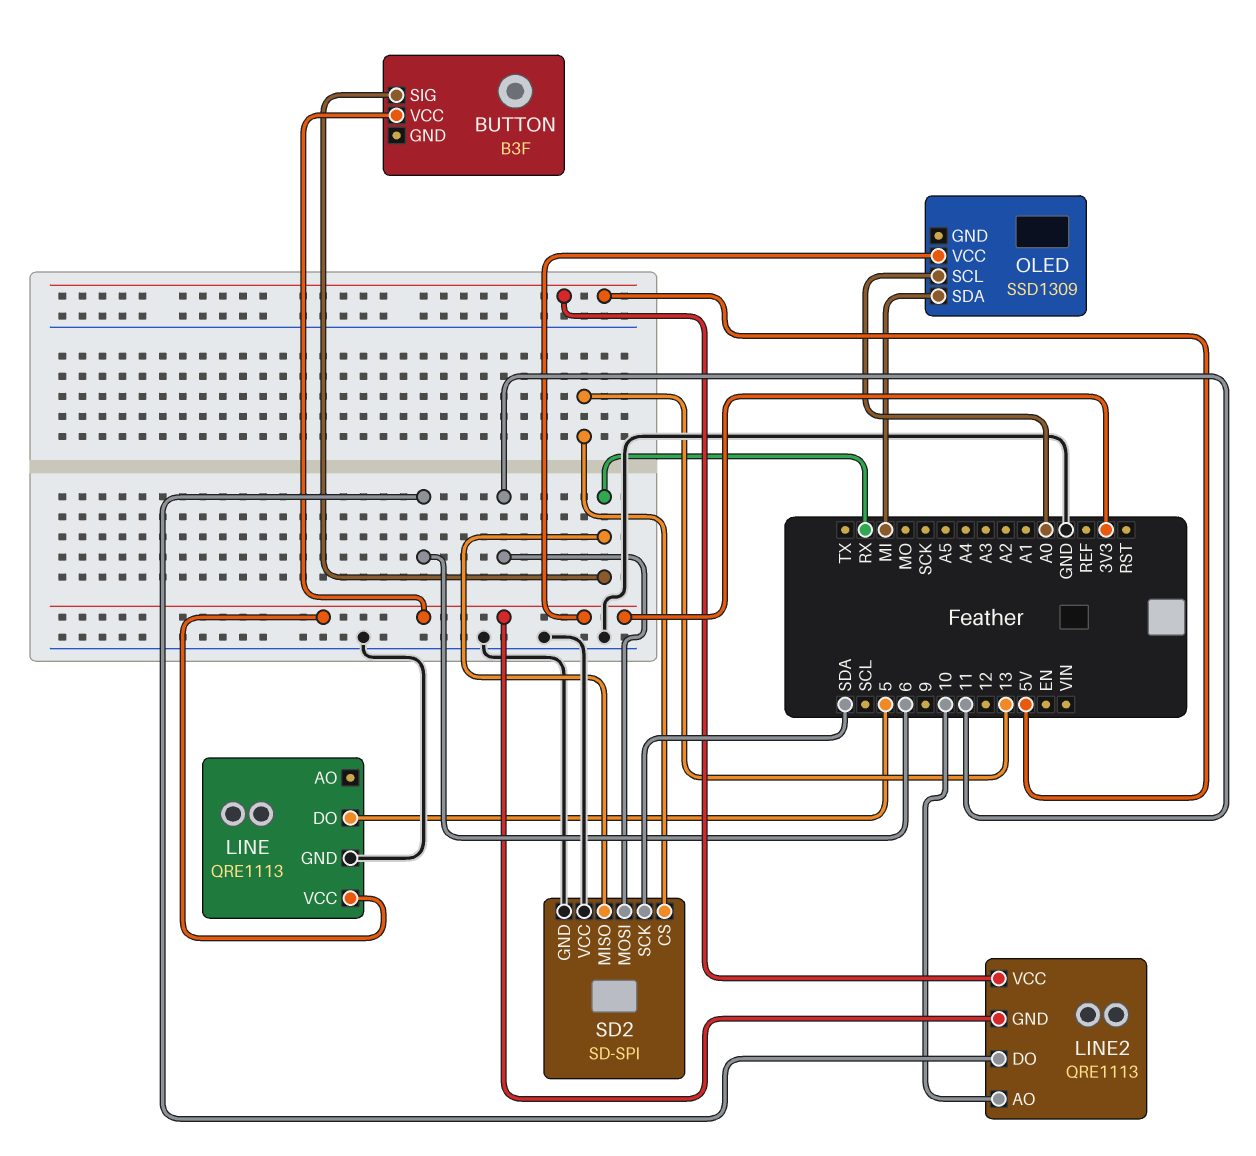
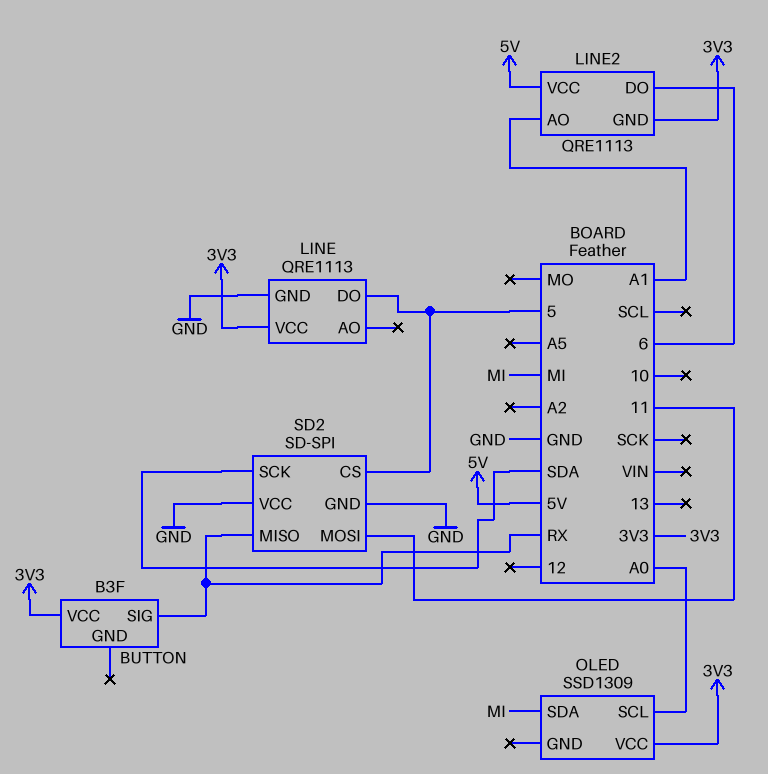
LINE2 pin AO: 10 -> A1
SD2 pin CS: 13 -> 5

